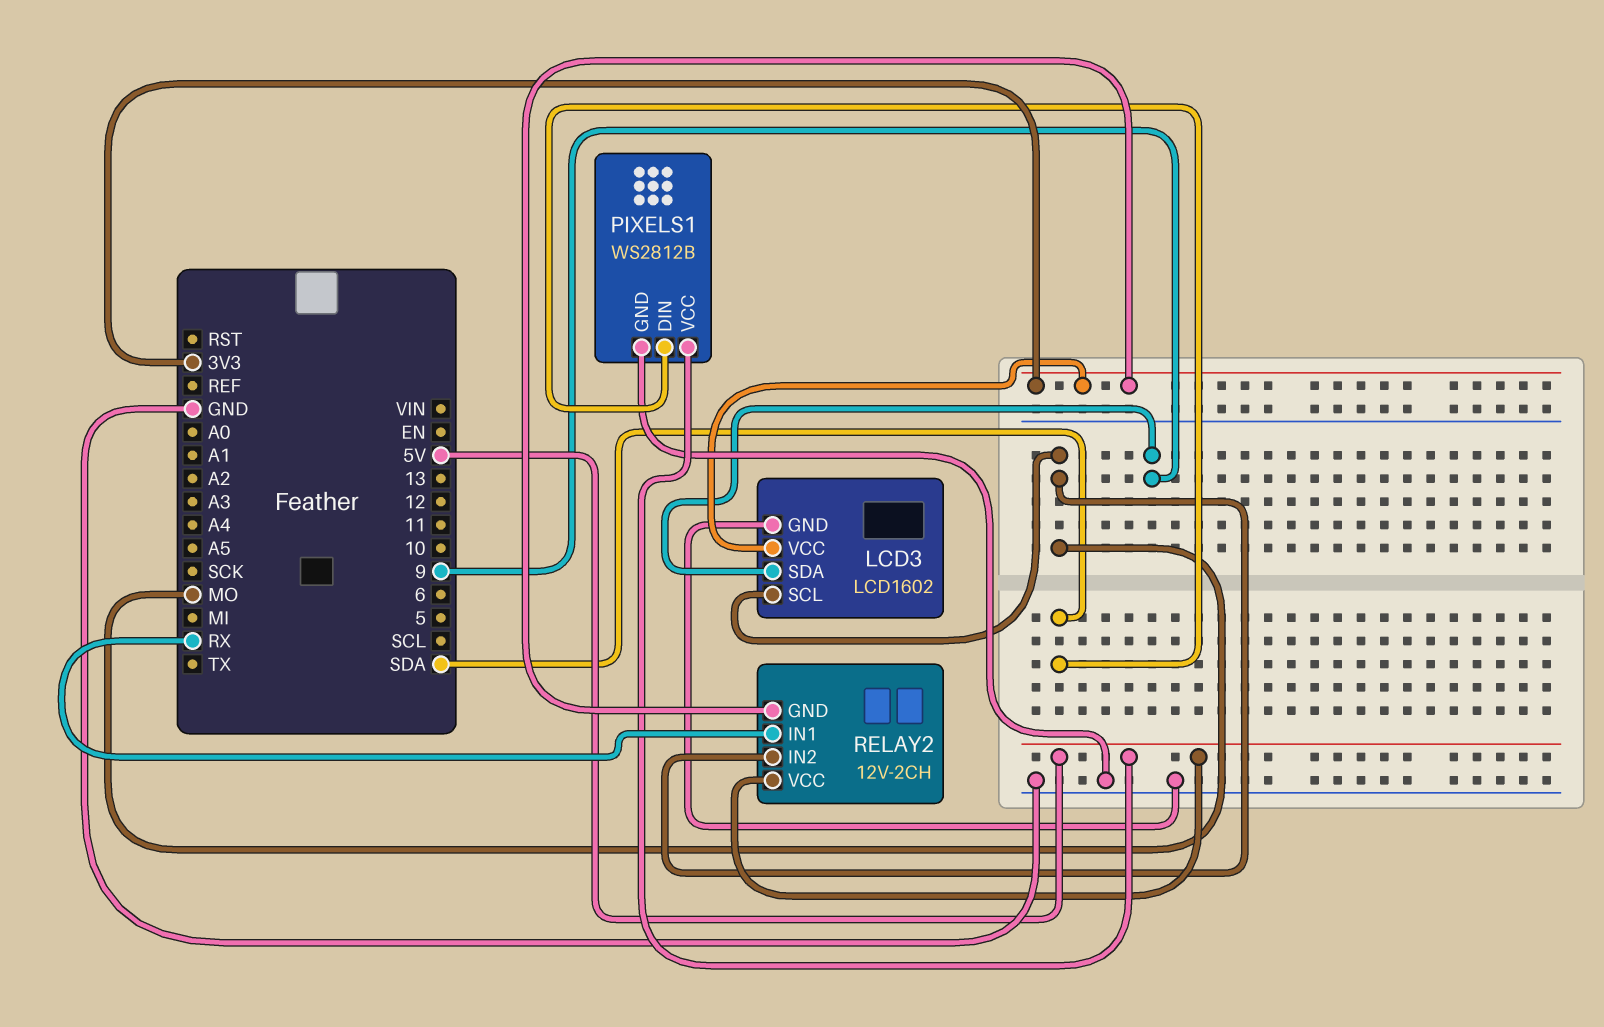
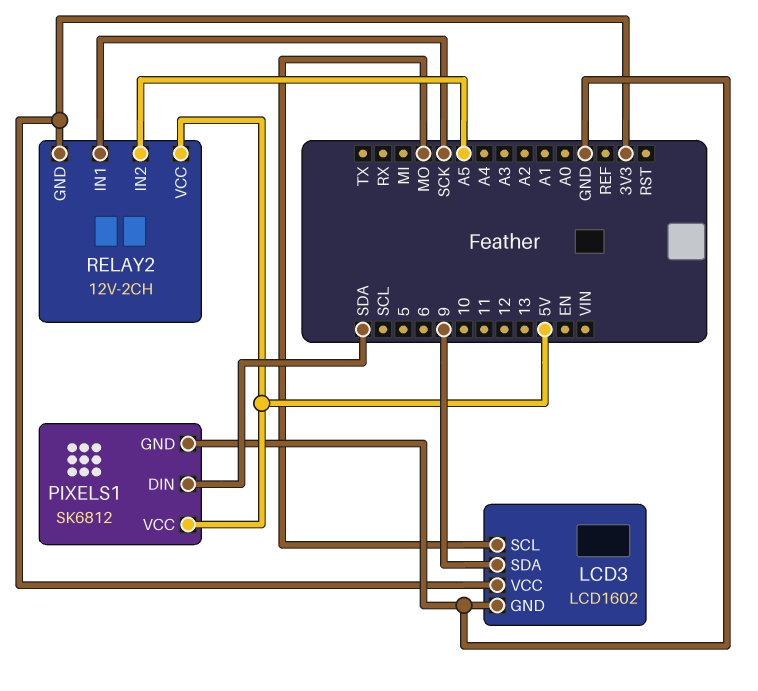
PIXELS1: WS2812B -> SK6812
RELAY2 pin IN1: RX -> SCK
RELAY2 pin IN2: MO -> A5

